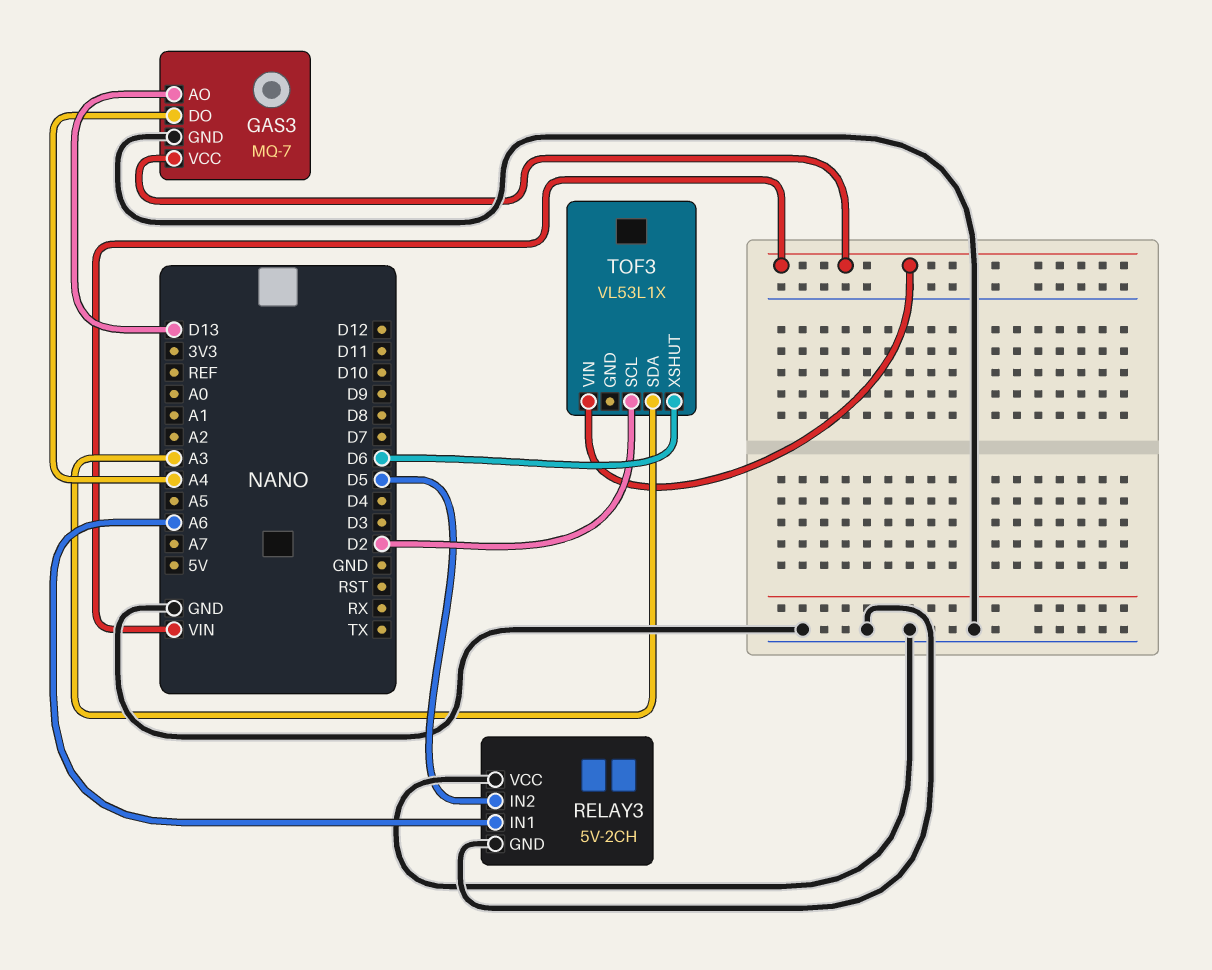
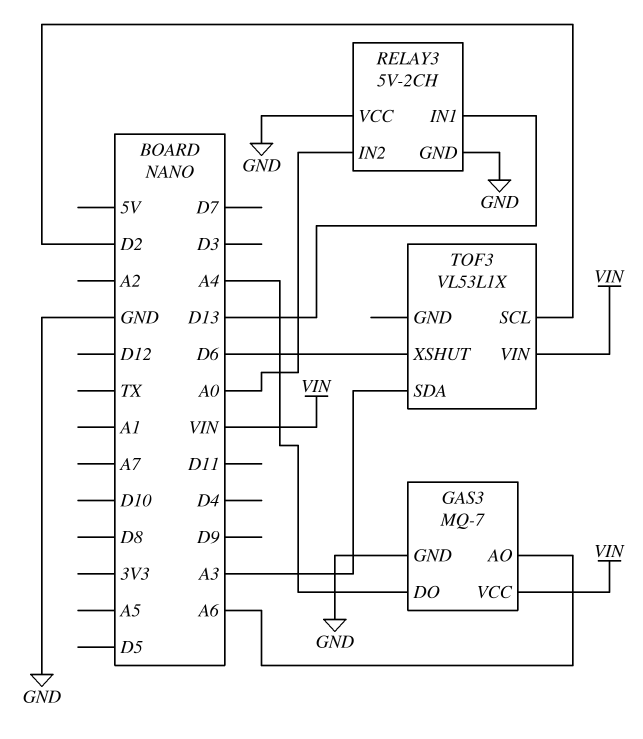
GAS3 pin AO: D13 -> A6
RELAY3 pin IN1: A6 -> D13
RELAY3 pin IN2: D5 -> A0

